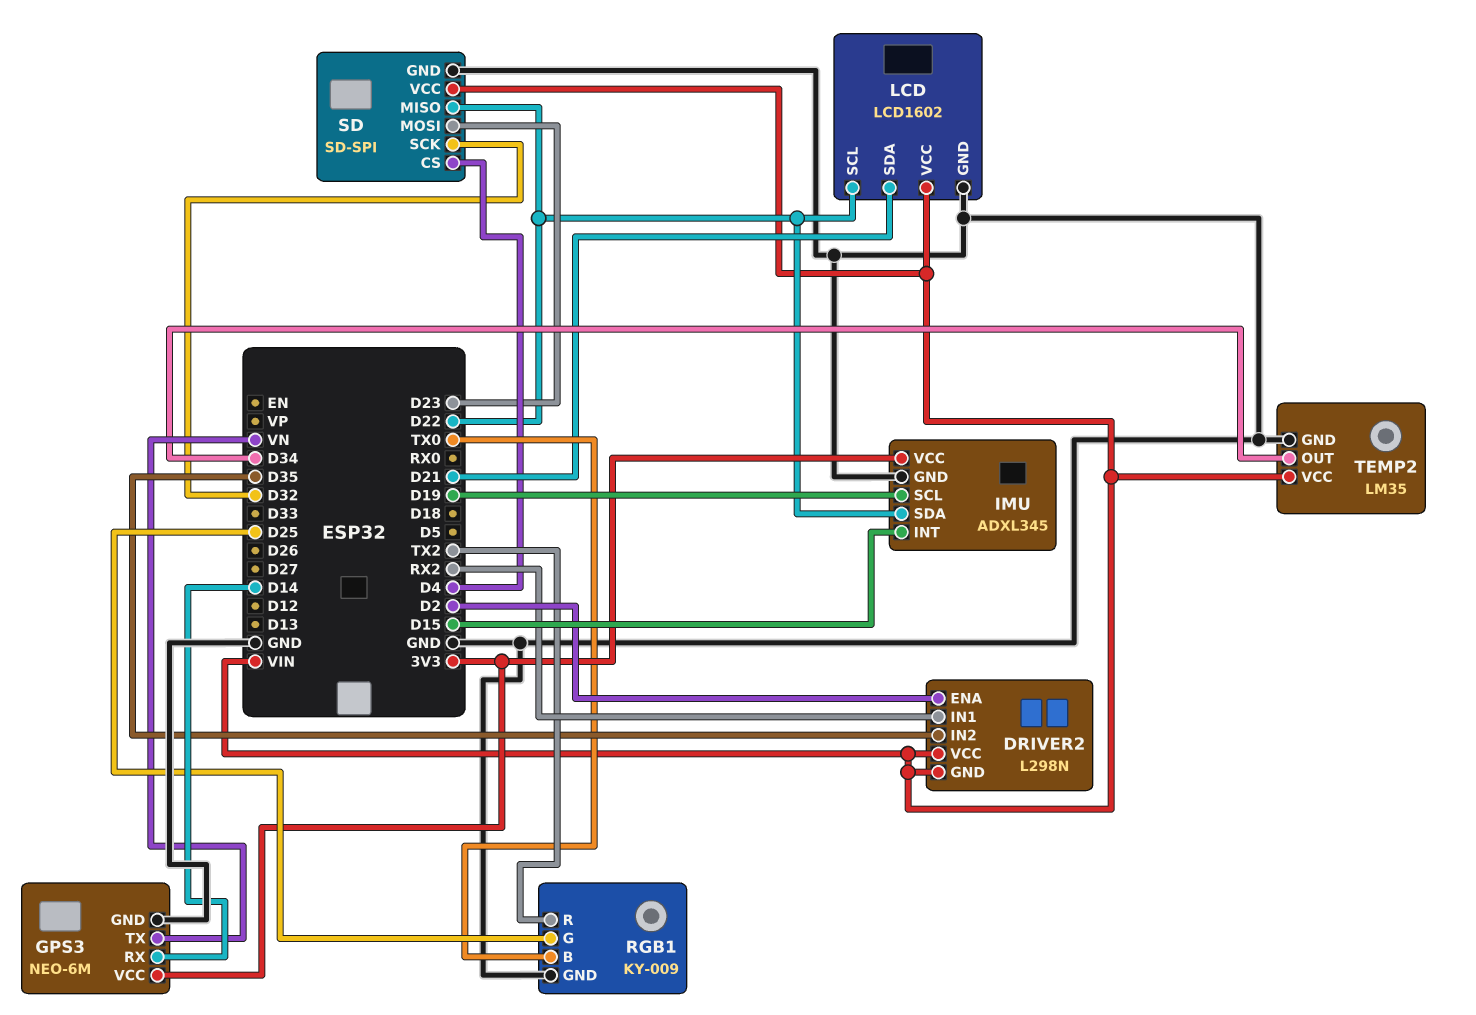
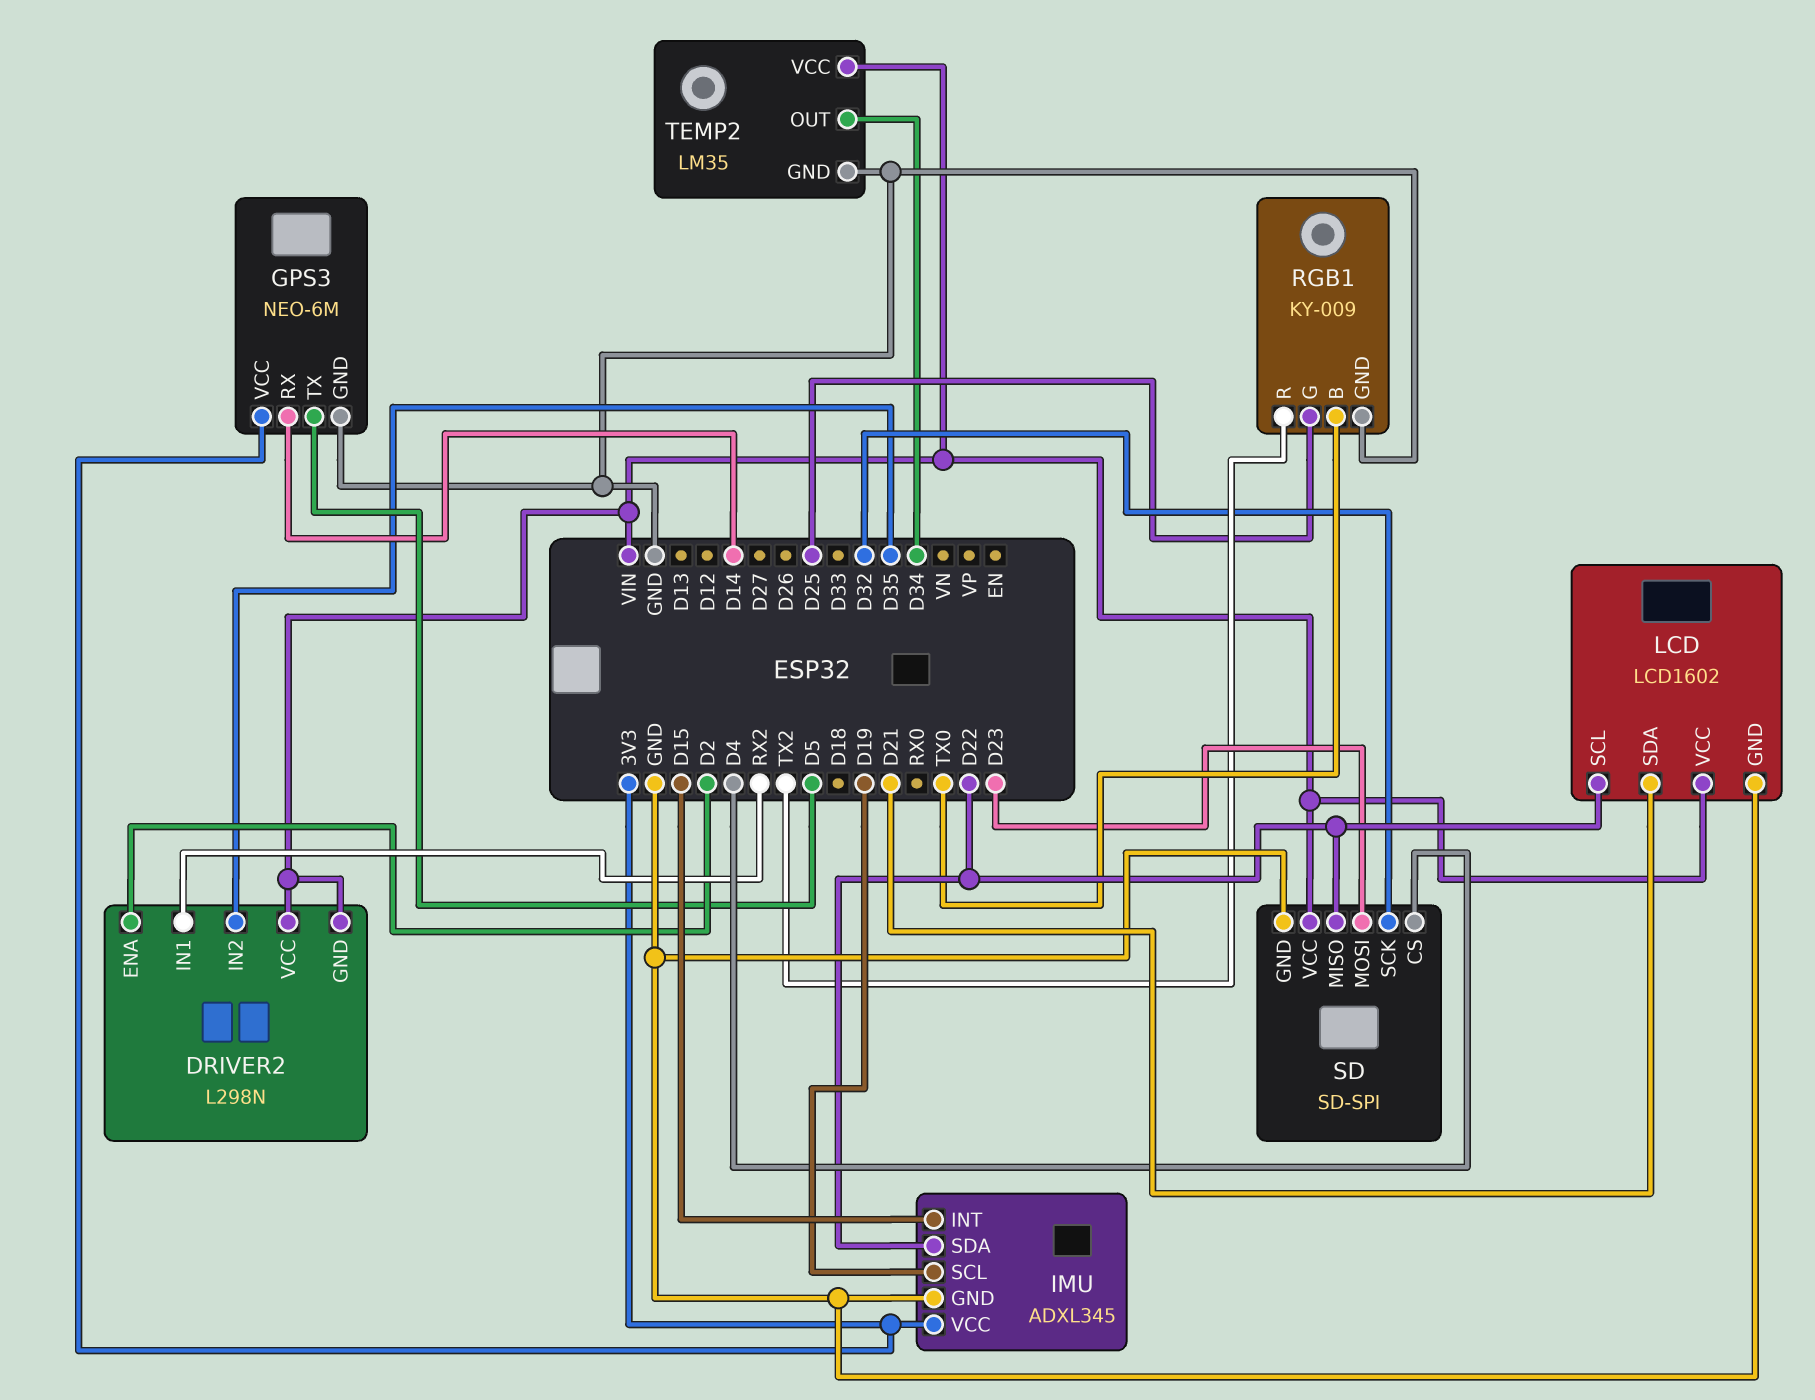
GPS3 pin TX: VN -> D5

